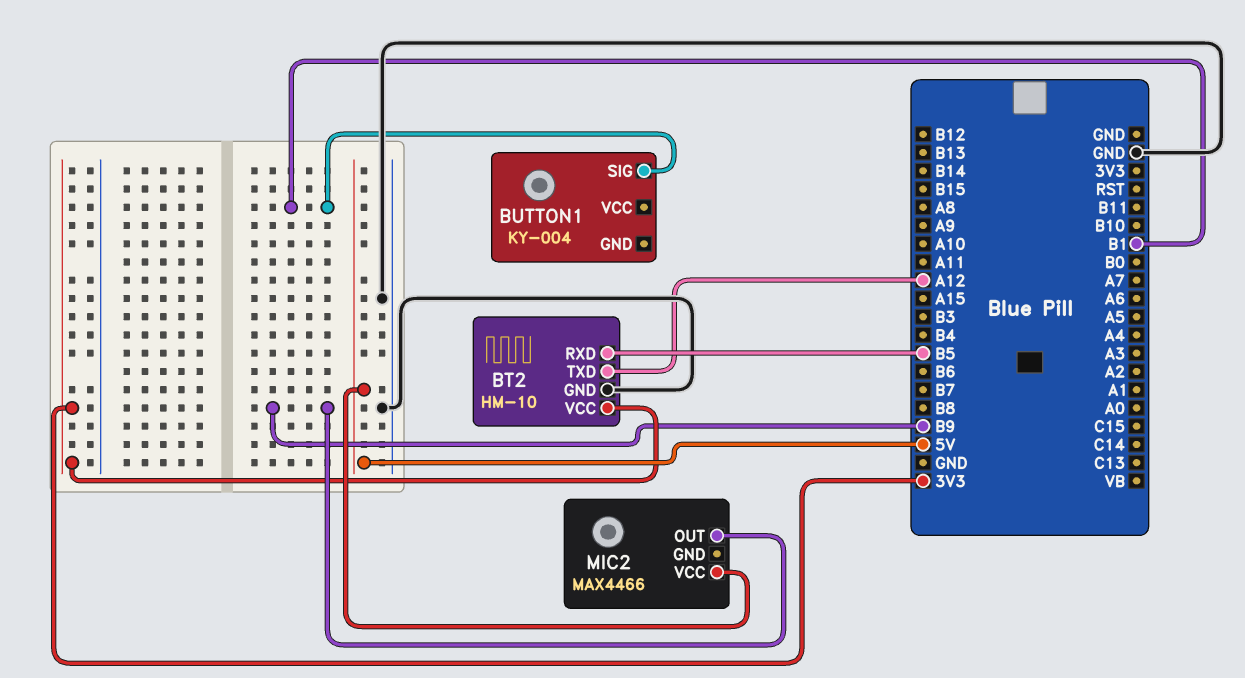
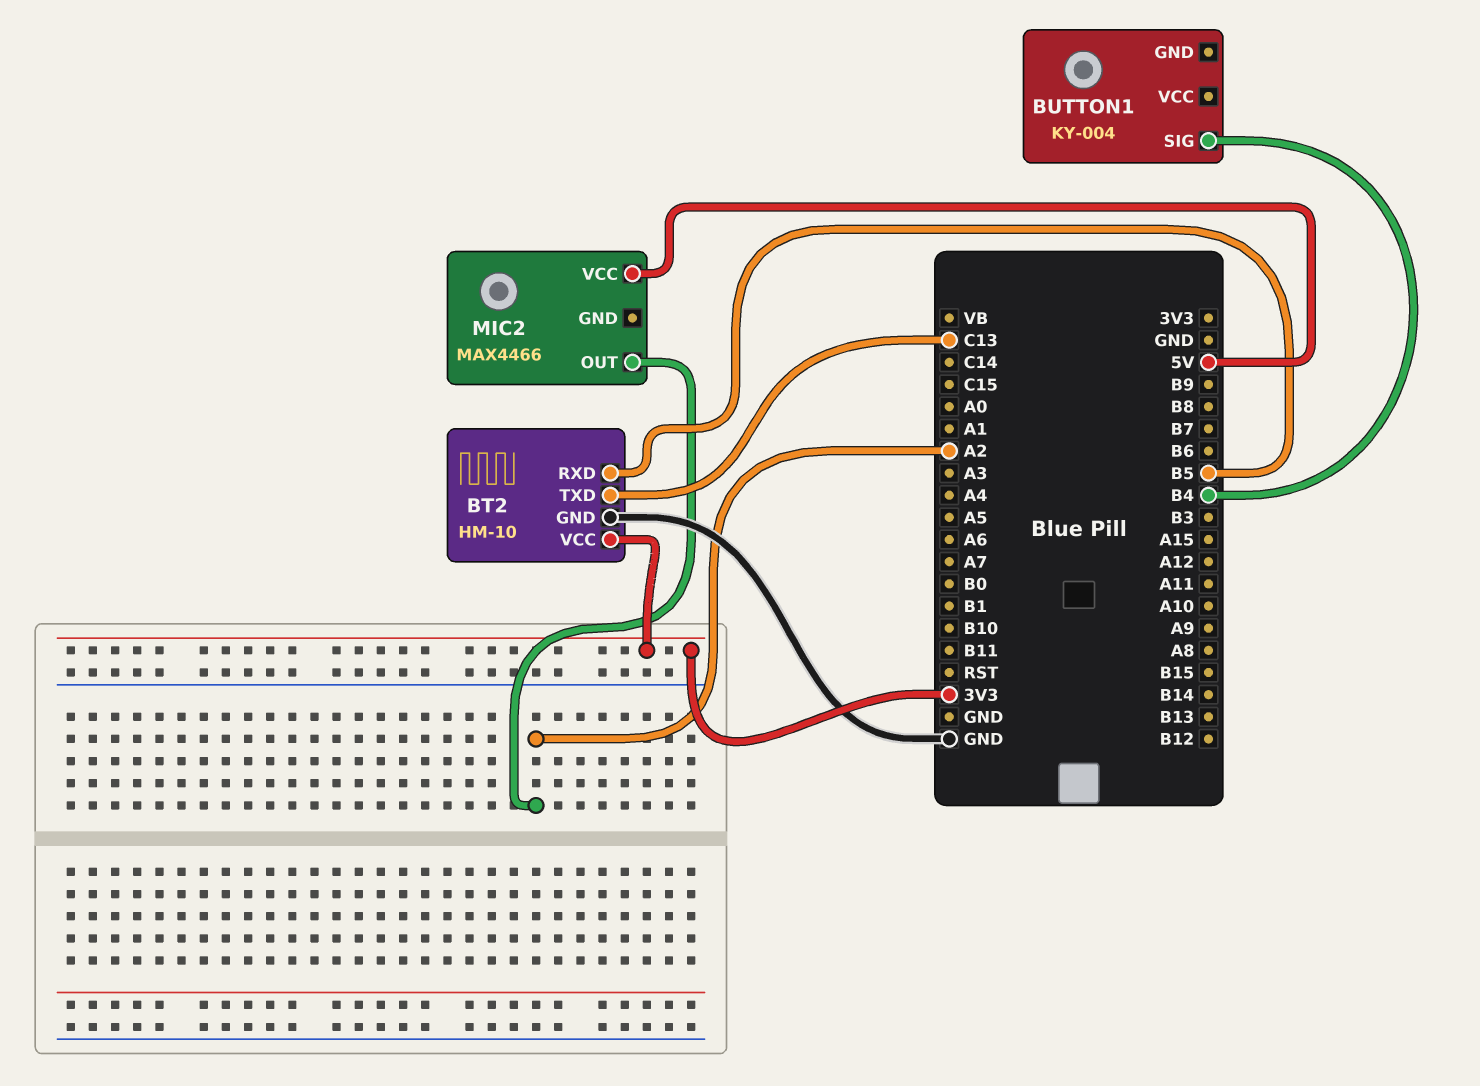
BT2 pin TXD: A12 -> C13
BUTTON1 pin SIG: B1 -> B4
MIC2 pin OUT: B9 -> A2

